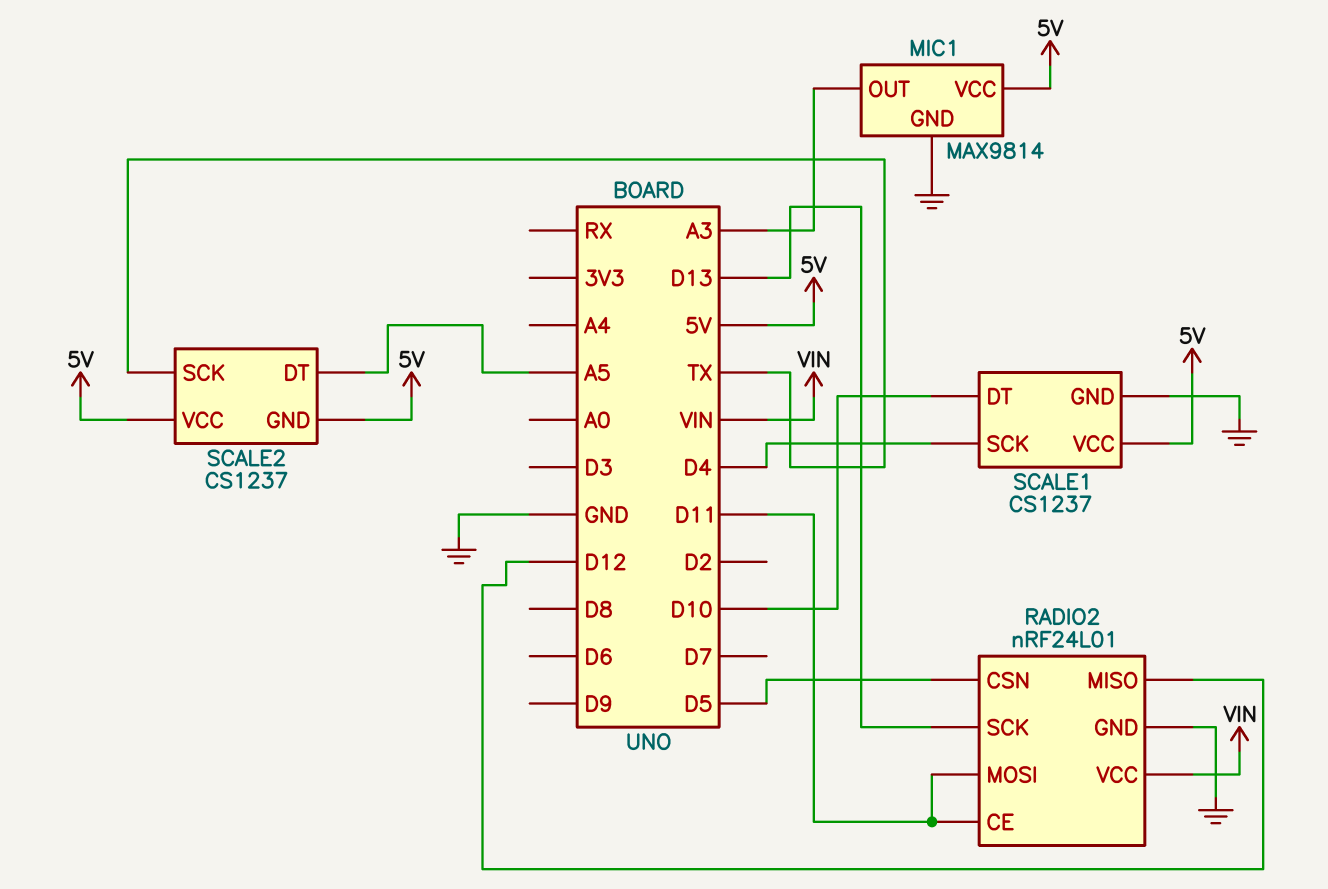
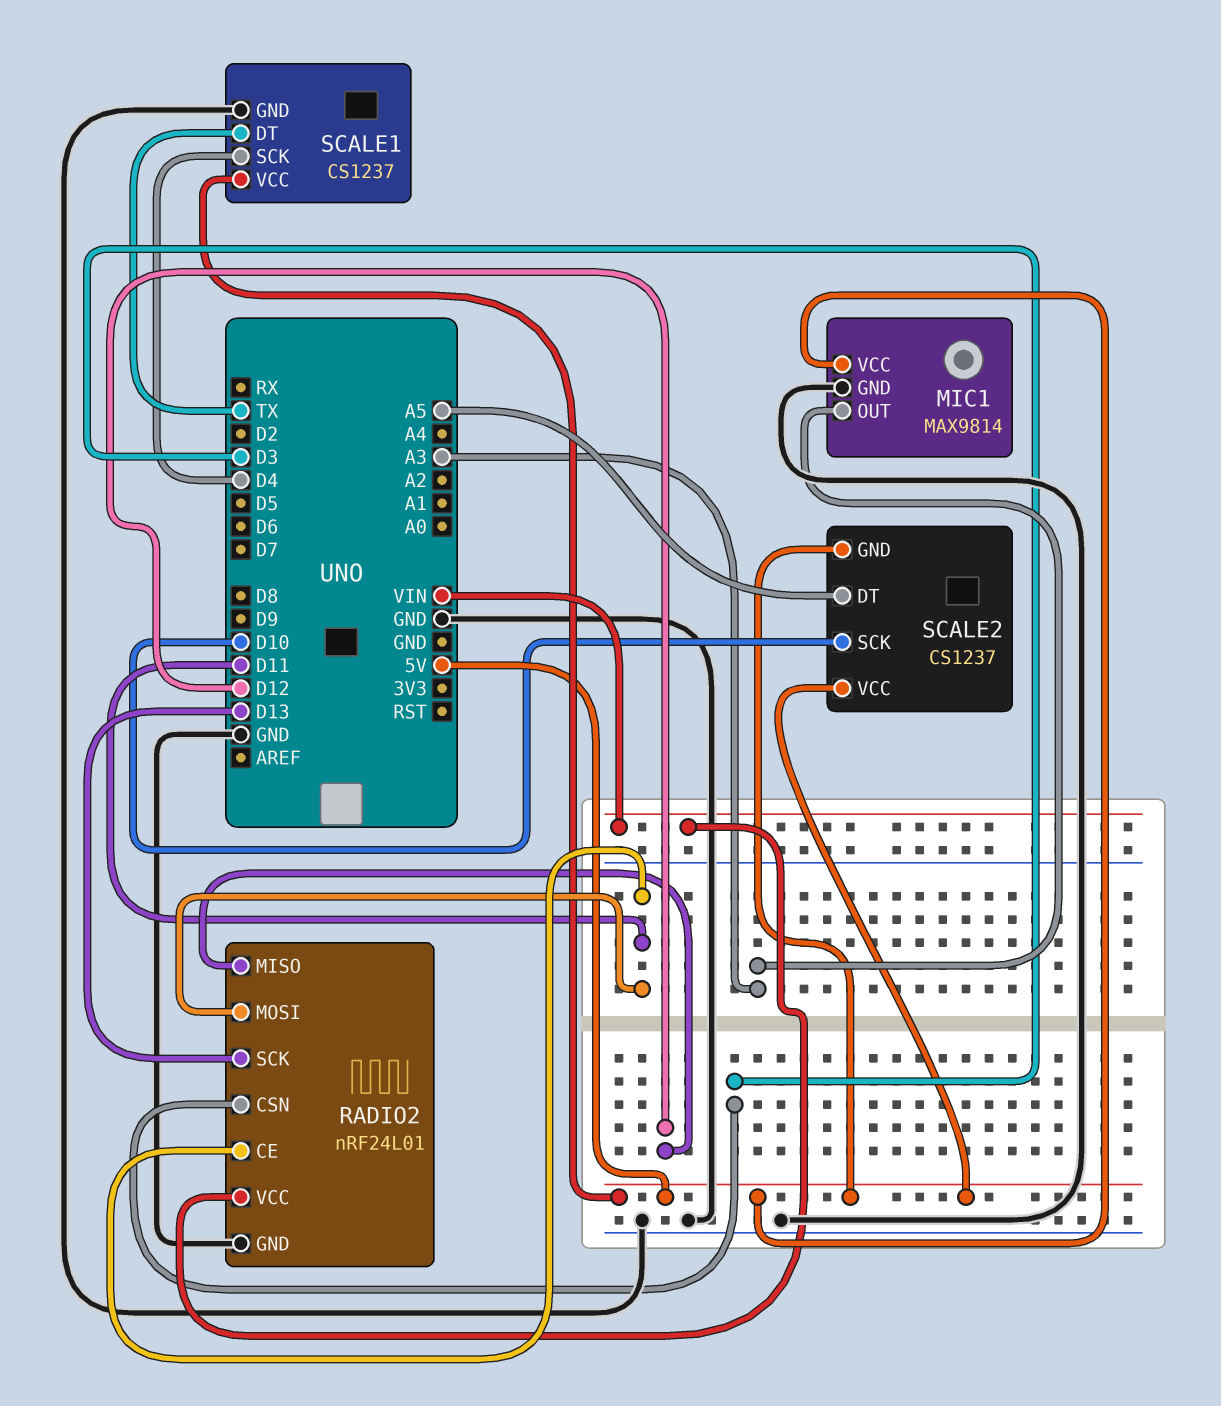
RADIO2 pin CSN: D5 -> D3
SCALE1 pin DT: D10 -> TX
SCALE2 pin SCK: TX -> D10

